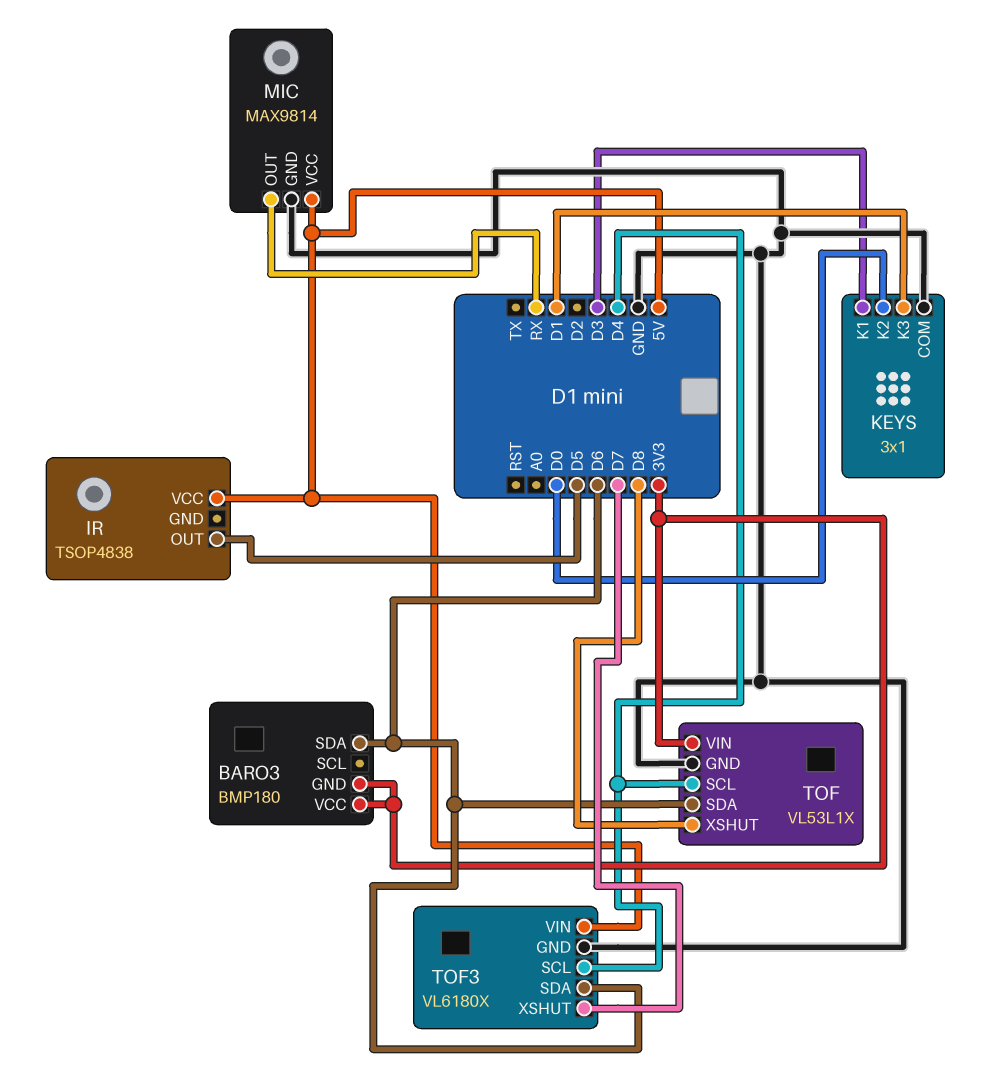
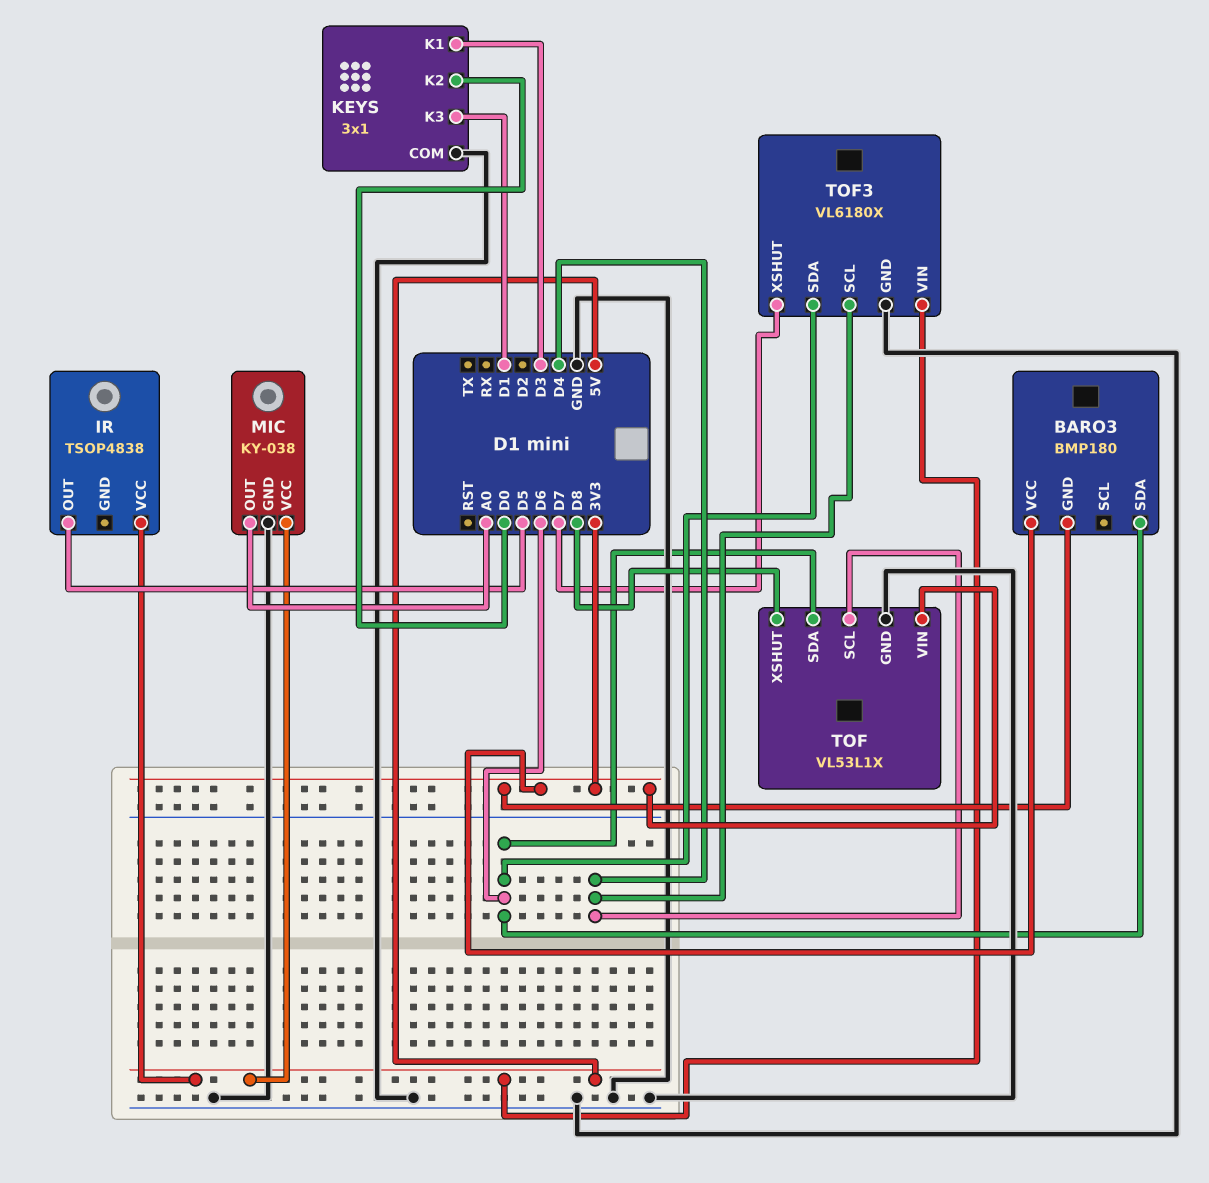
MIC: MAX9814 -> KY-038
MIC pin OUT: RX -> A0

